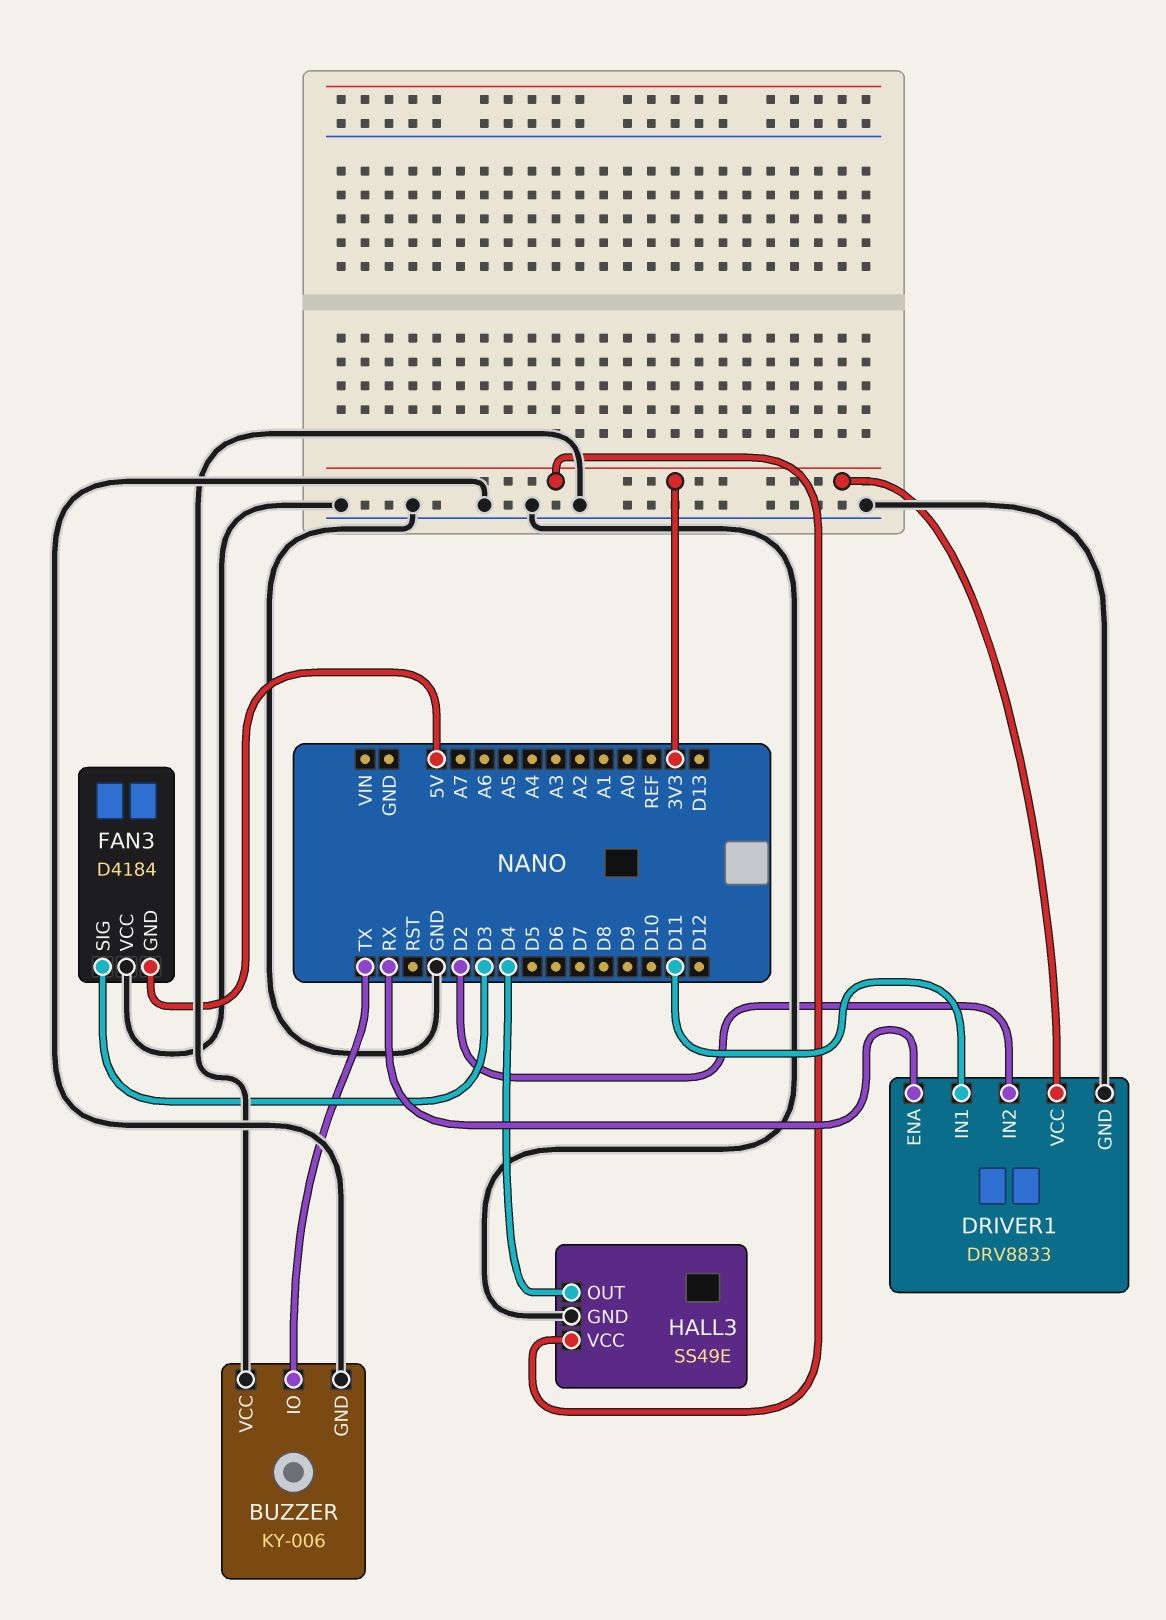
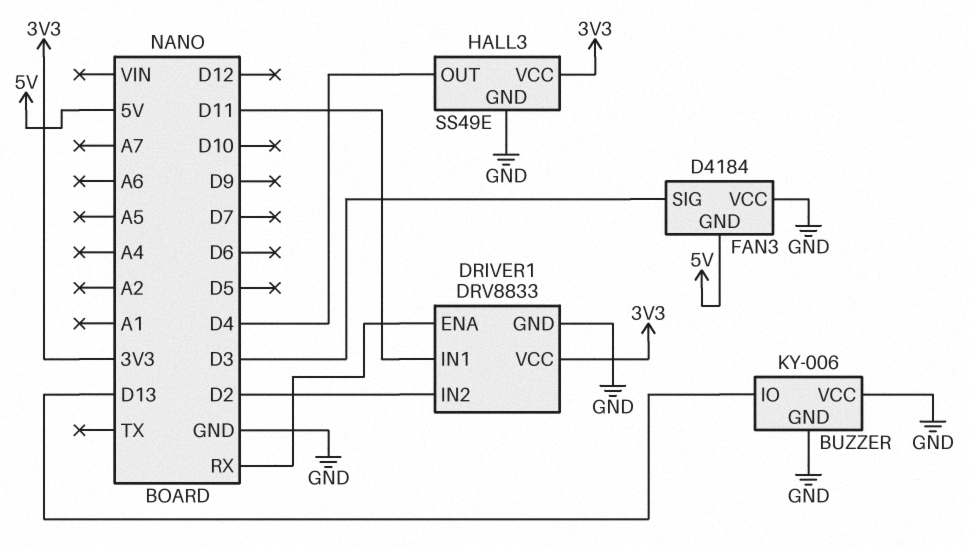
BUZZER pin IO: TX -> D13

